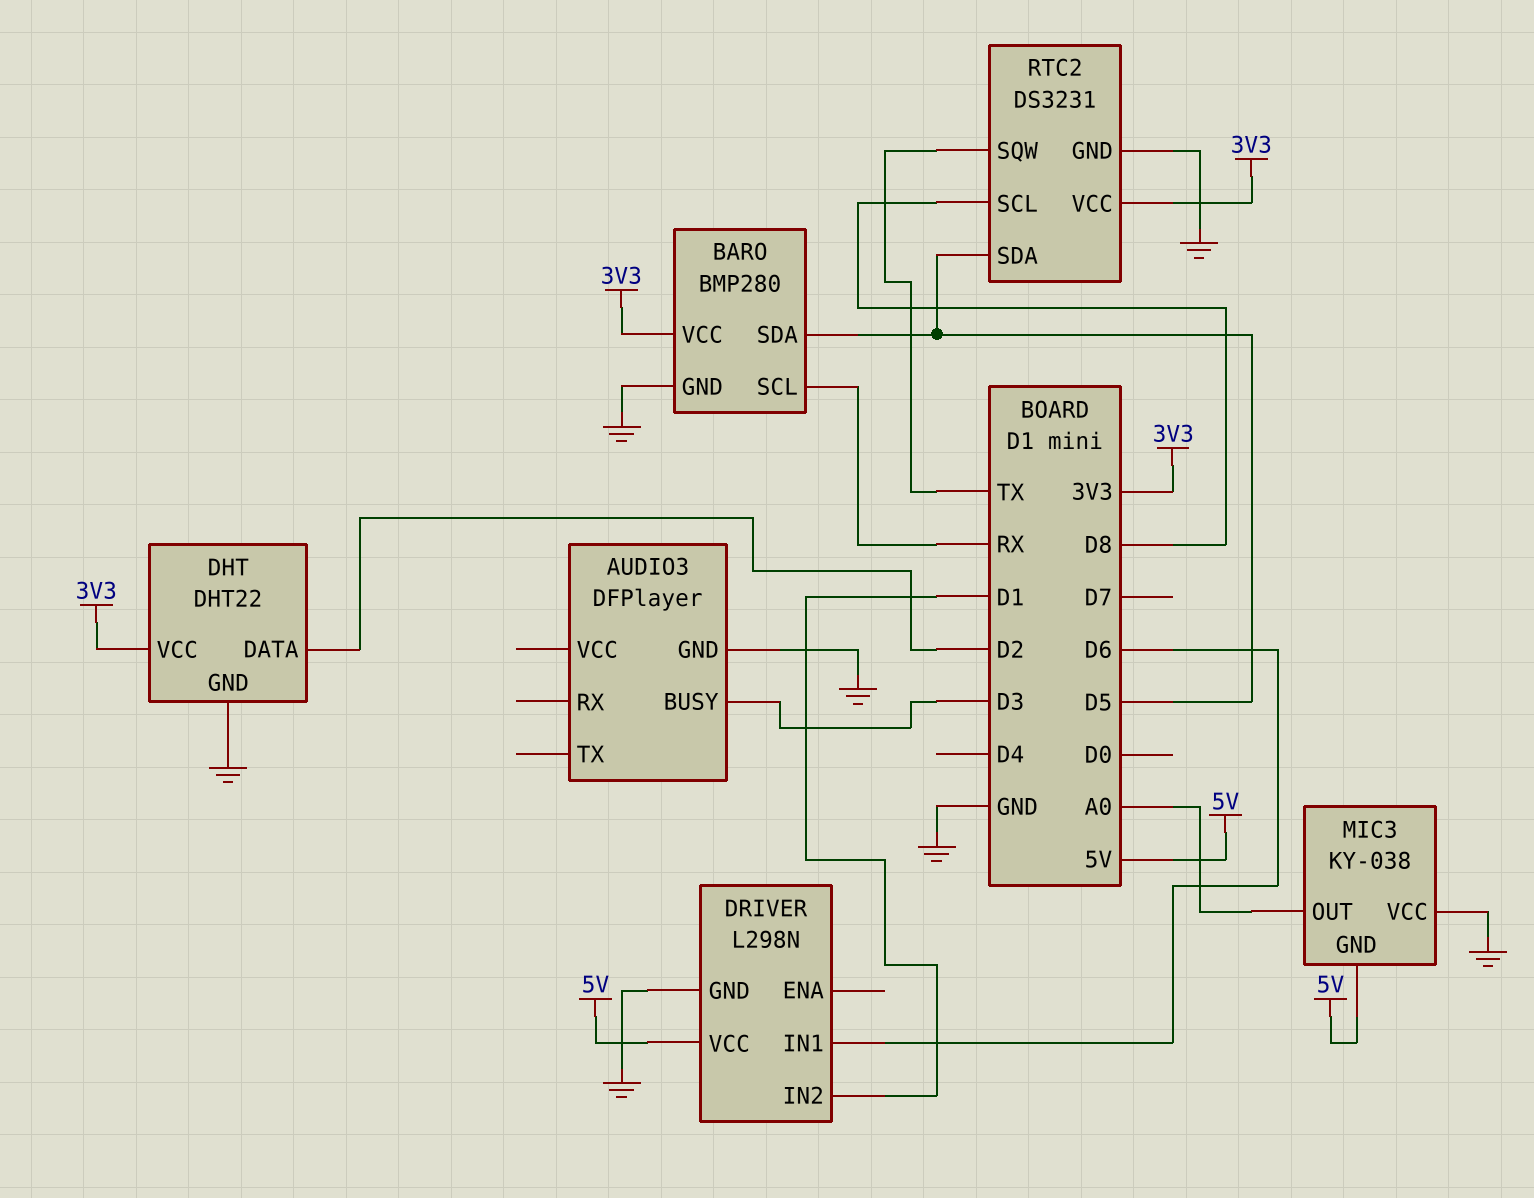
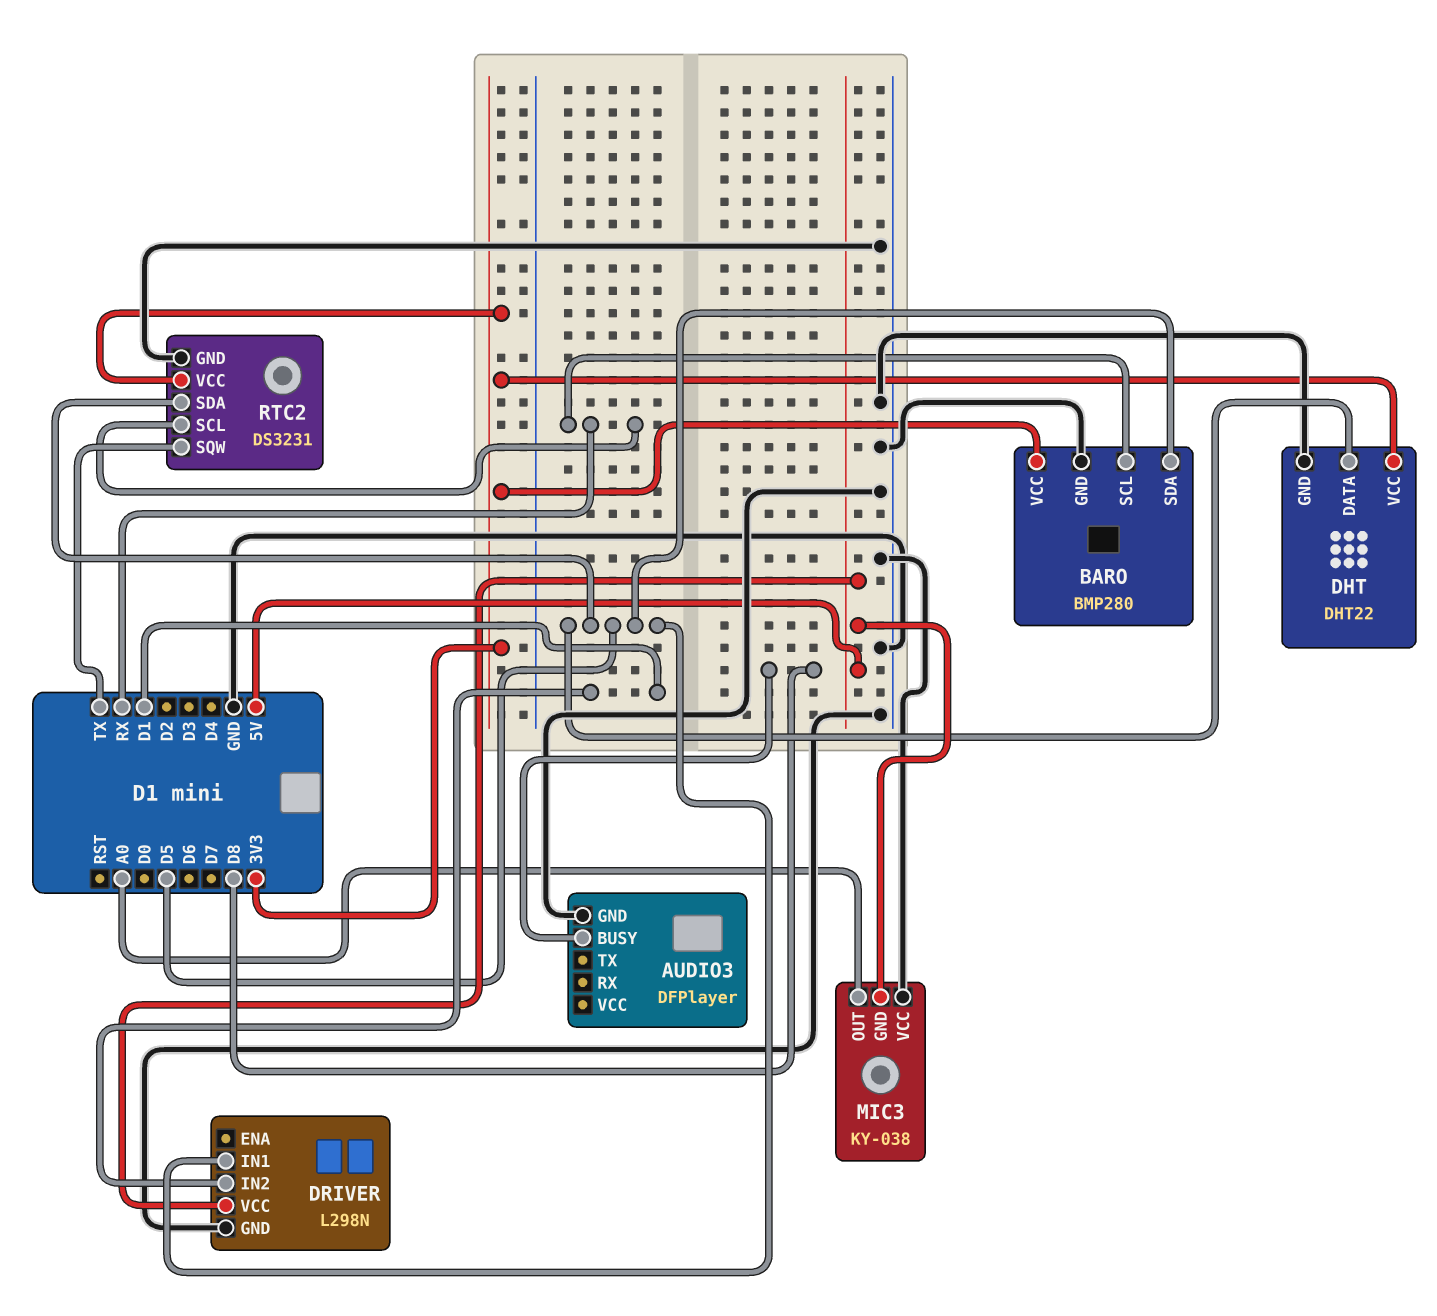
AUDIO3 pin BUSY: D3 -> D8
DHT pin DATA: D2 -> D5
DRIVER pin IN1: D6 -> D5
RTC2 pin SCL: D8 -> RX

